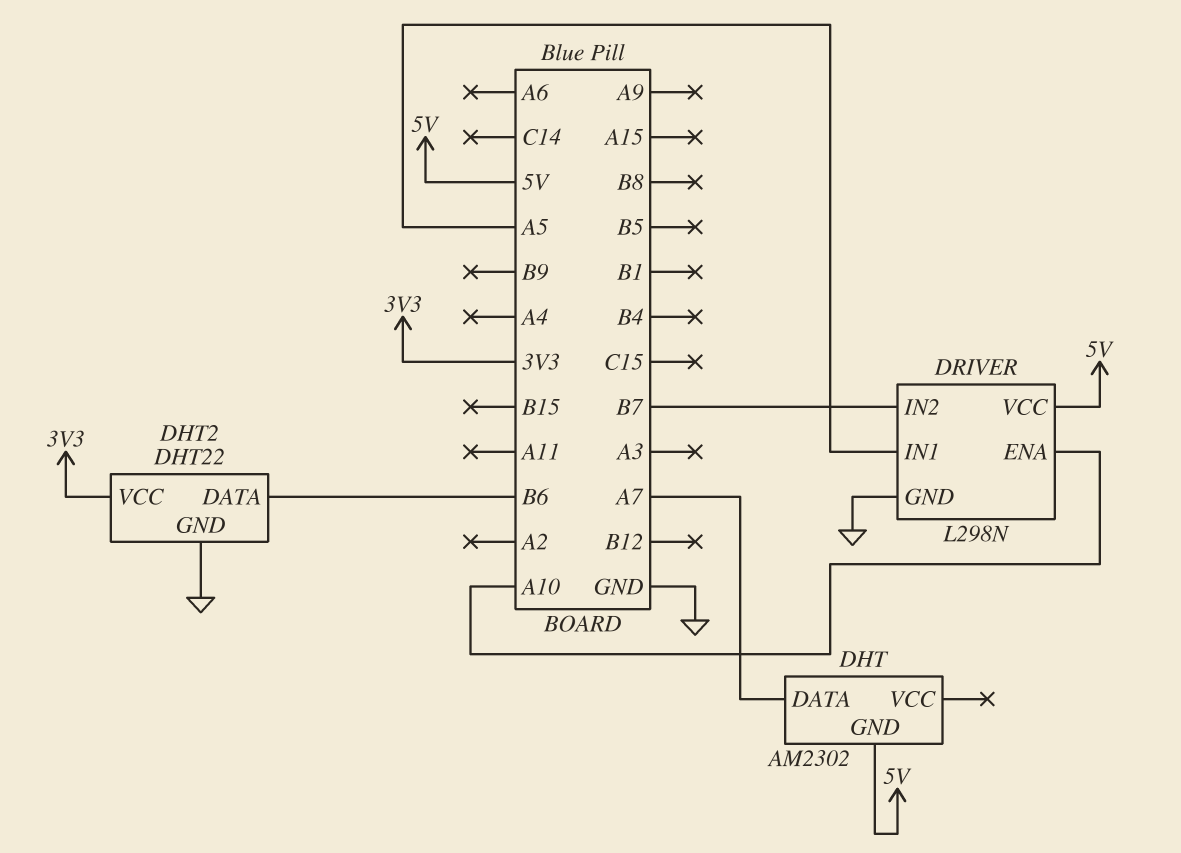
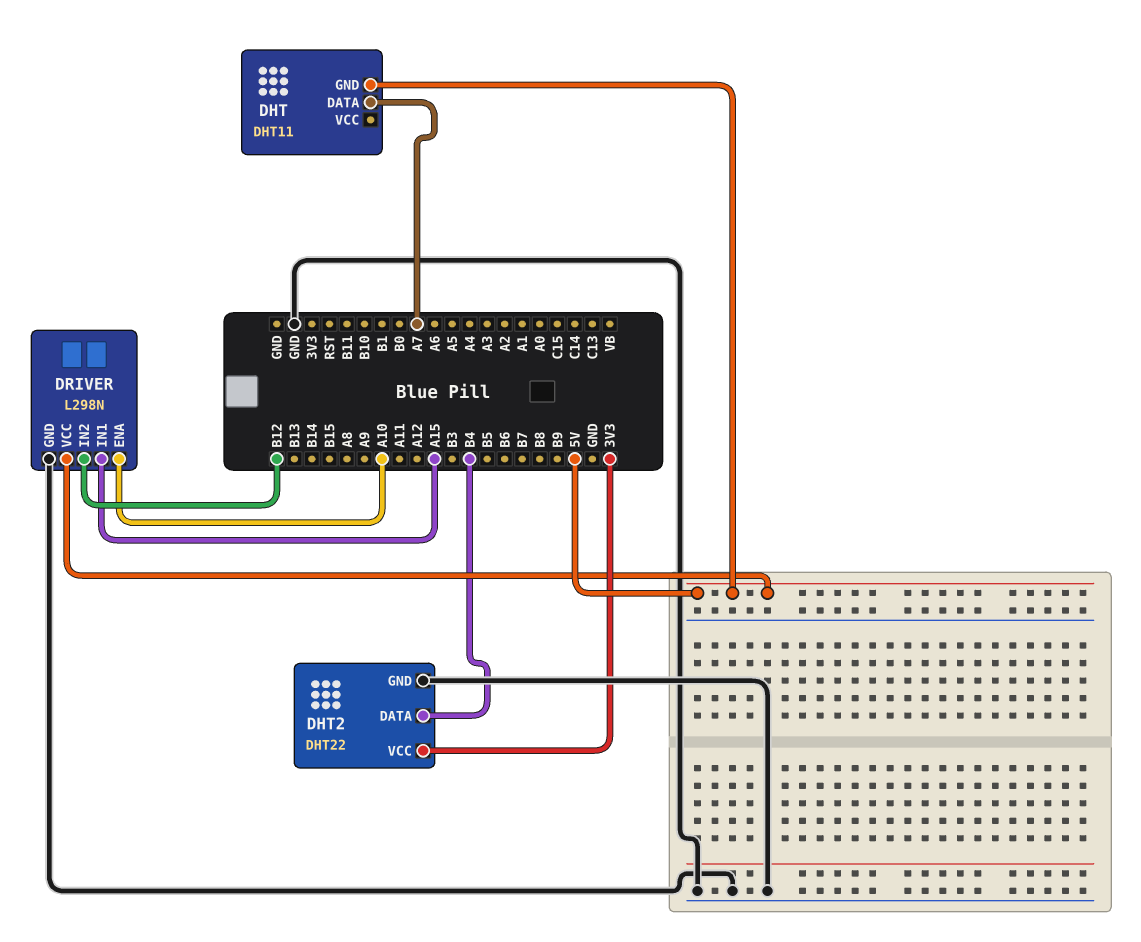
DHT: AM2302 -> DHT11
DHT2 pin DATA: B6 -> B4
DRIVER pin IN1: A5 -> A15
DRIVER pin IN2: B7 -> B12

